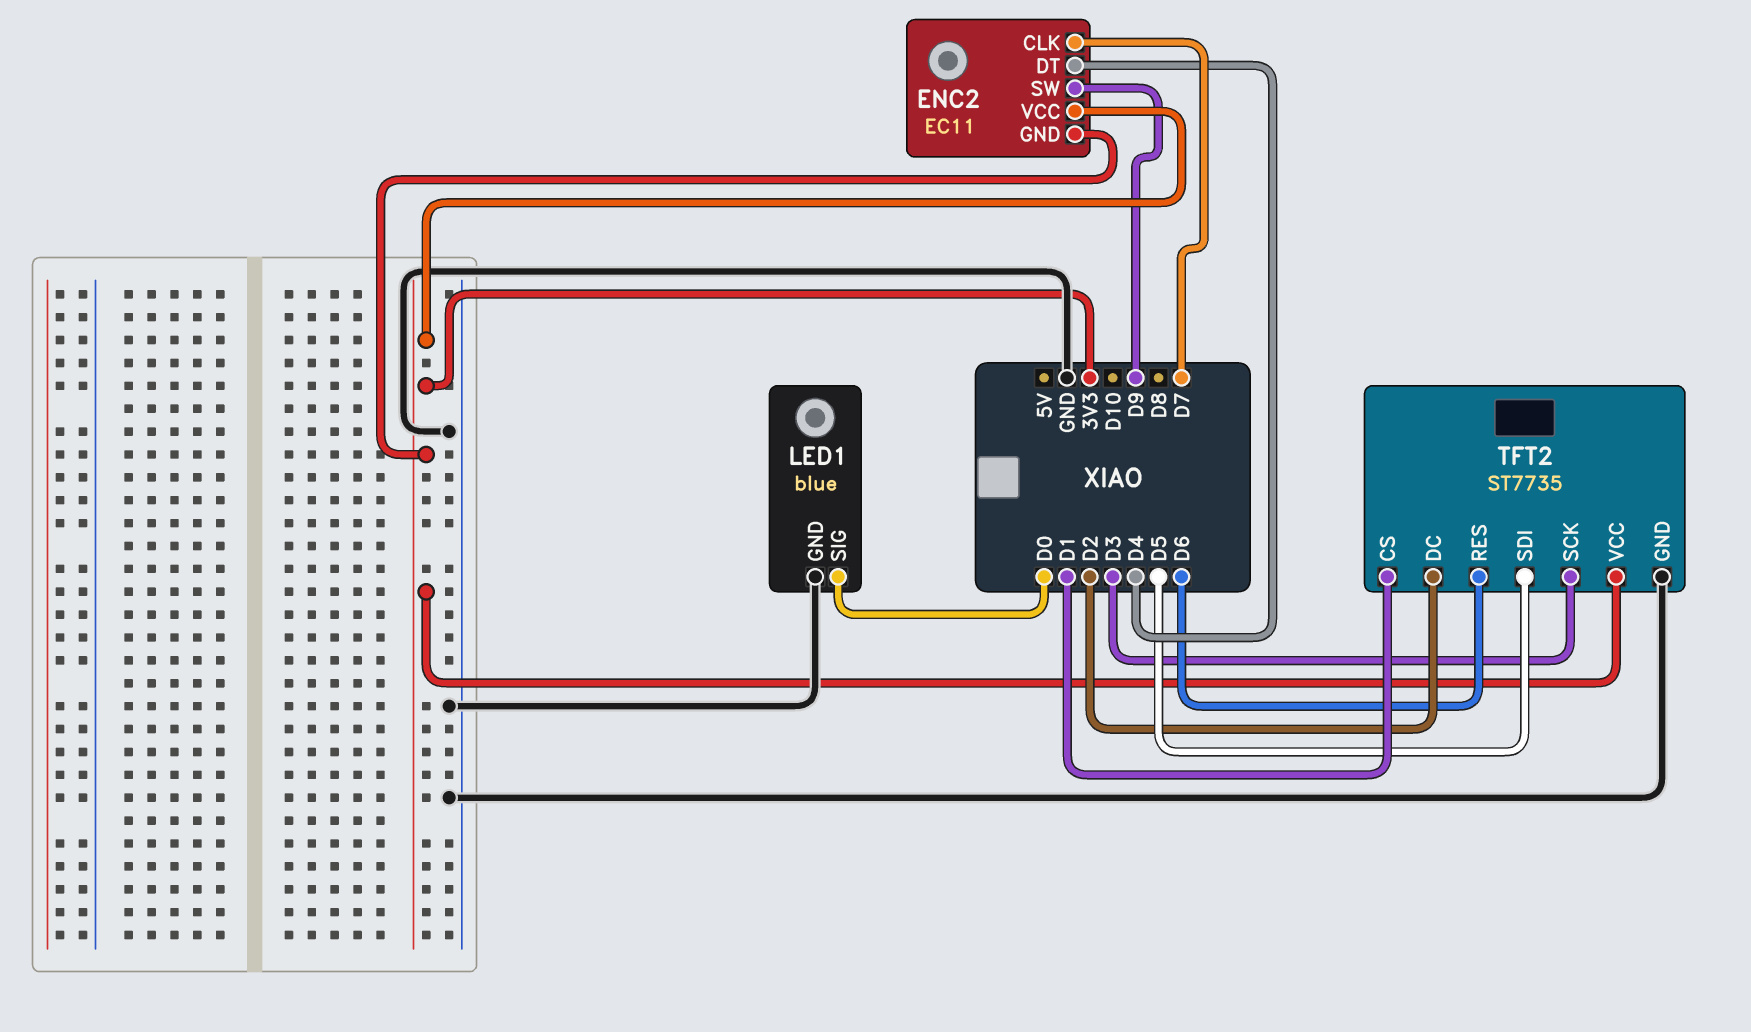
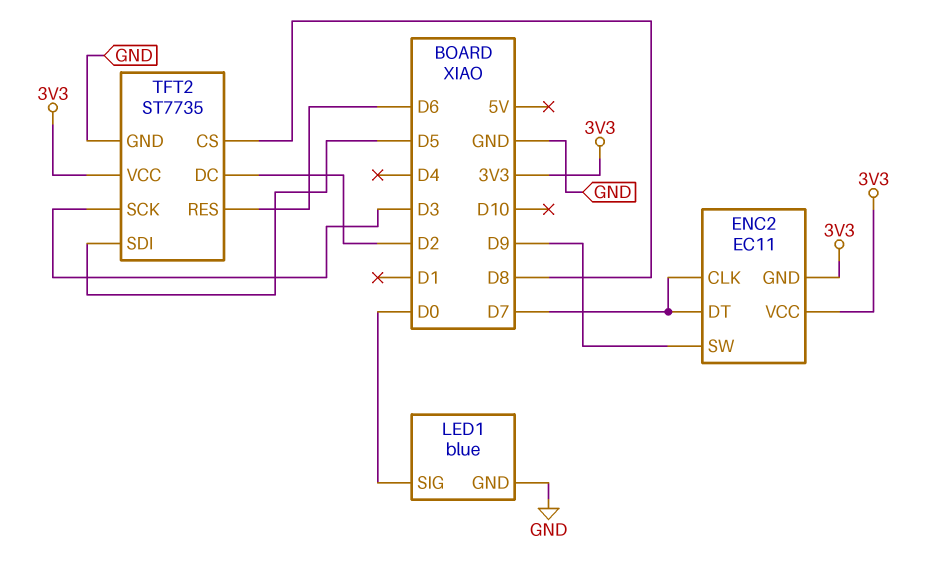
ENC2 pin DT: D4 -> D7
TFT2 pin CS: D1 -> D8

